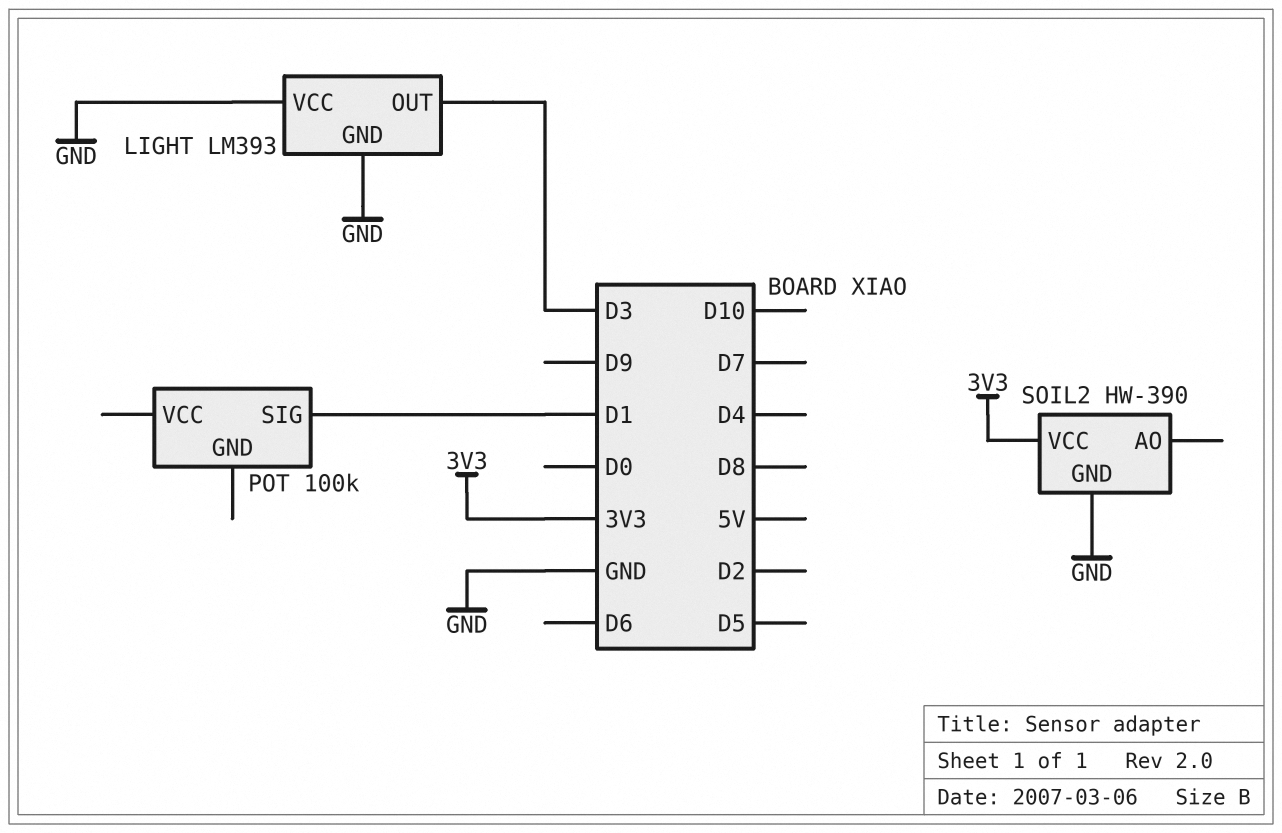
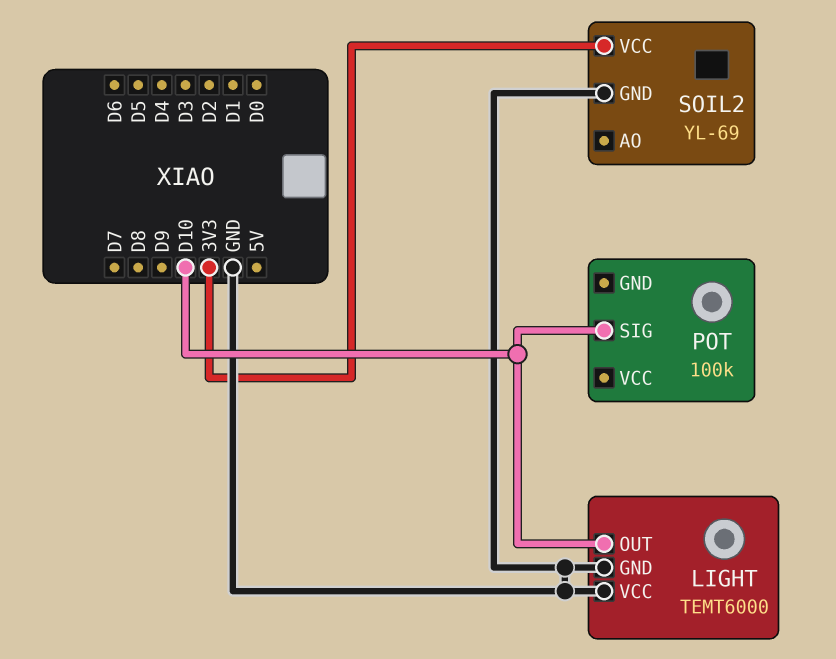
LIGHT: LM393 -> TEMT6000
LIGHT pin OUT: D3 -> D10
POT pin SIG: D1 -> D10
SOIL2: HW-390 -> YL-69

